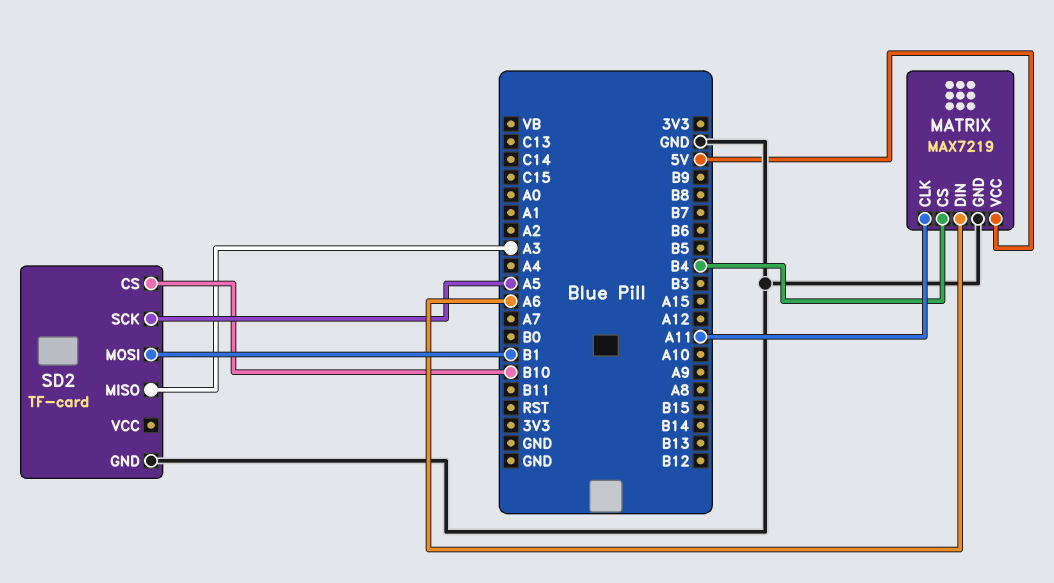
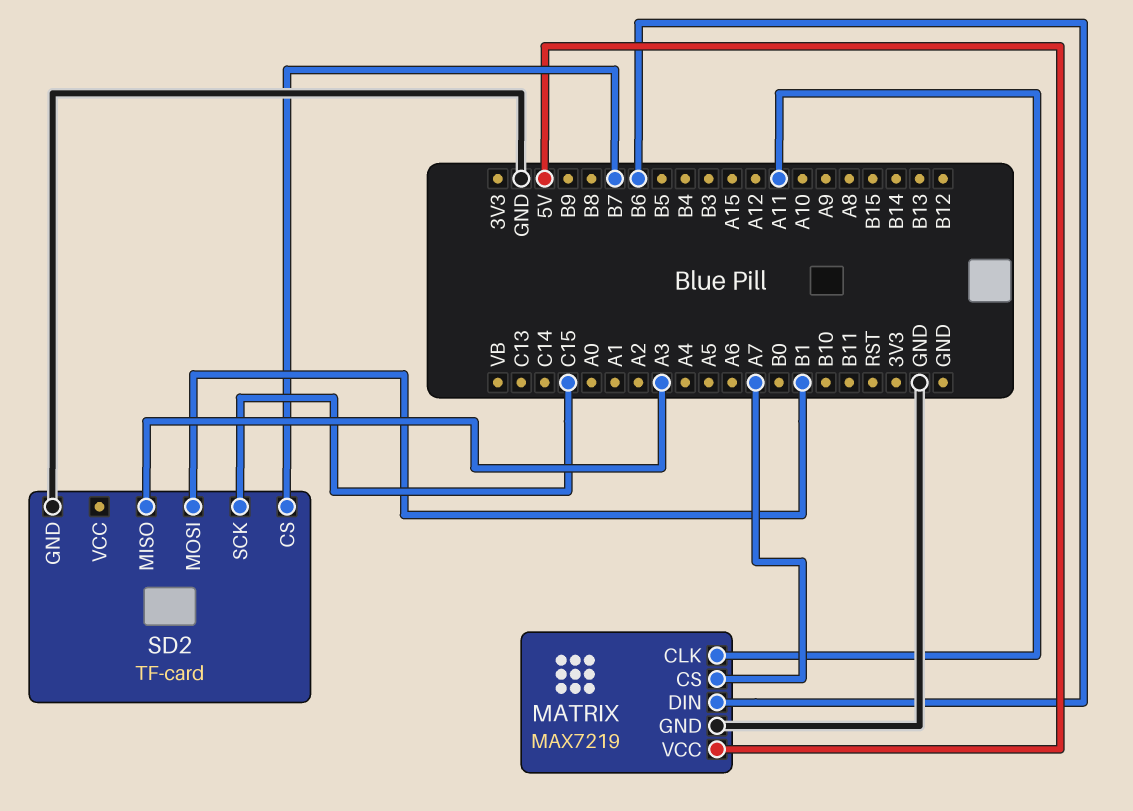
MATRIX pin CS: B4 -> A7
MATRIX pin DIN: A6 -> B6
SD2 pin CS: B10 -> B7
SD2 pin SCK: A5 -> C15

